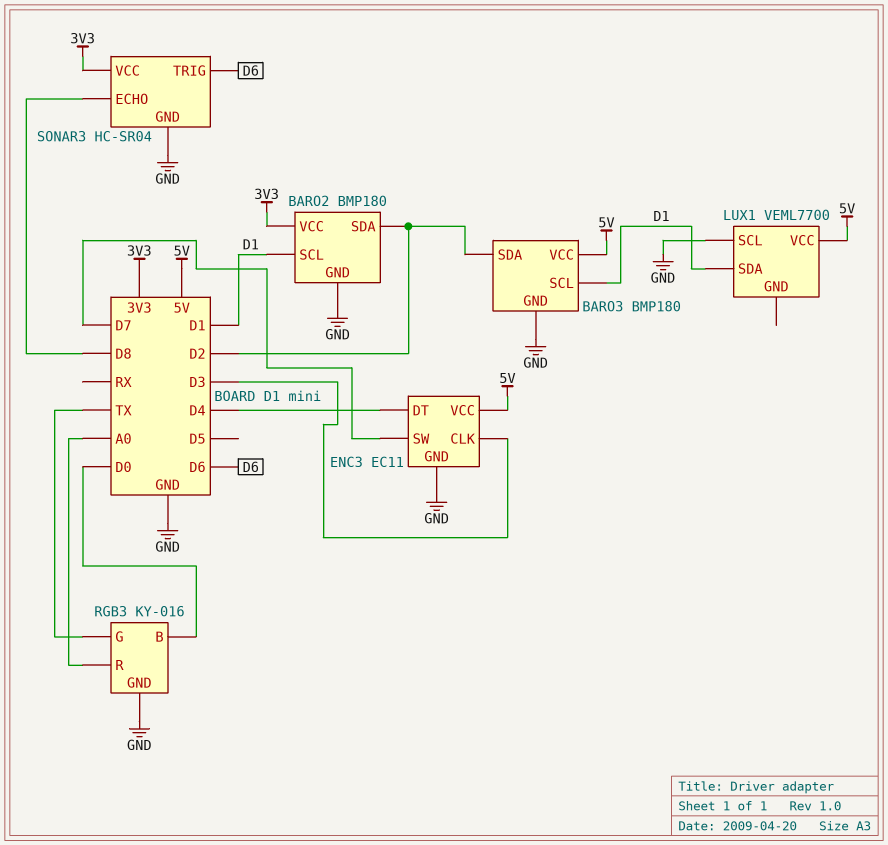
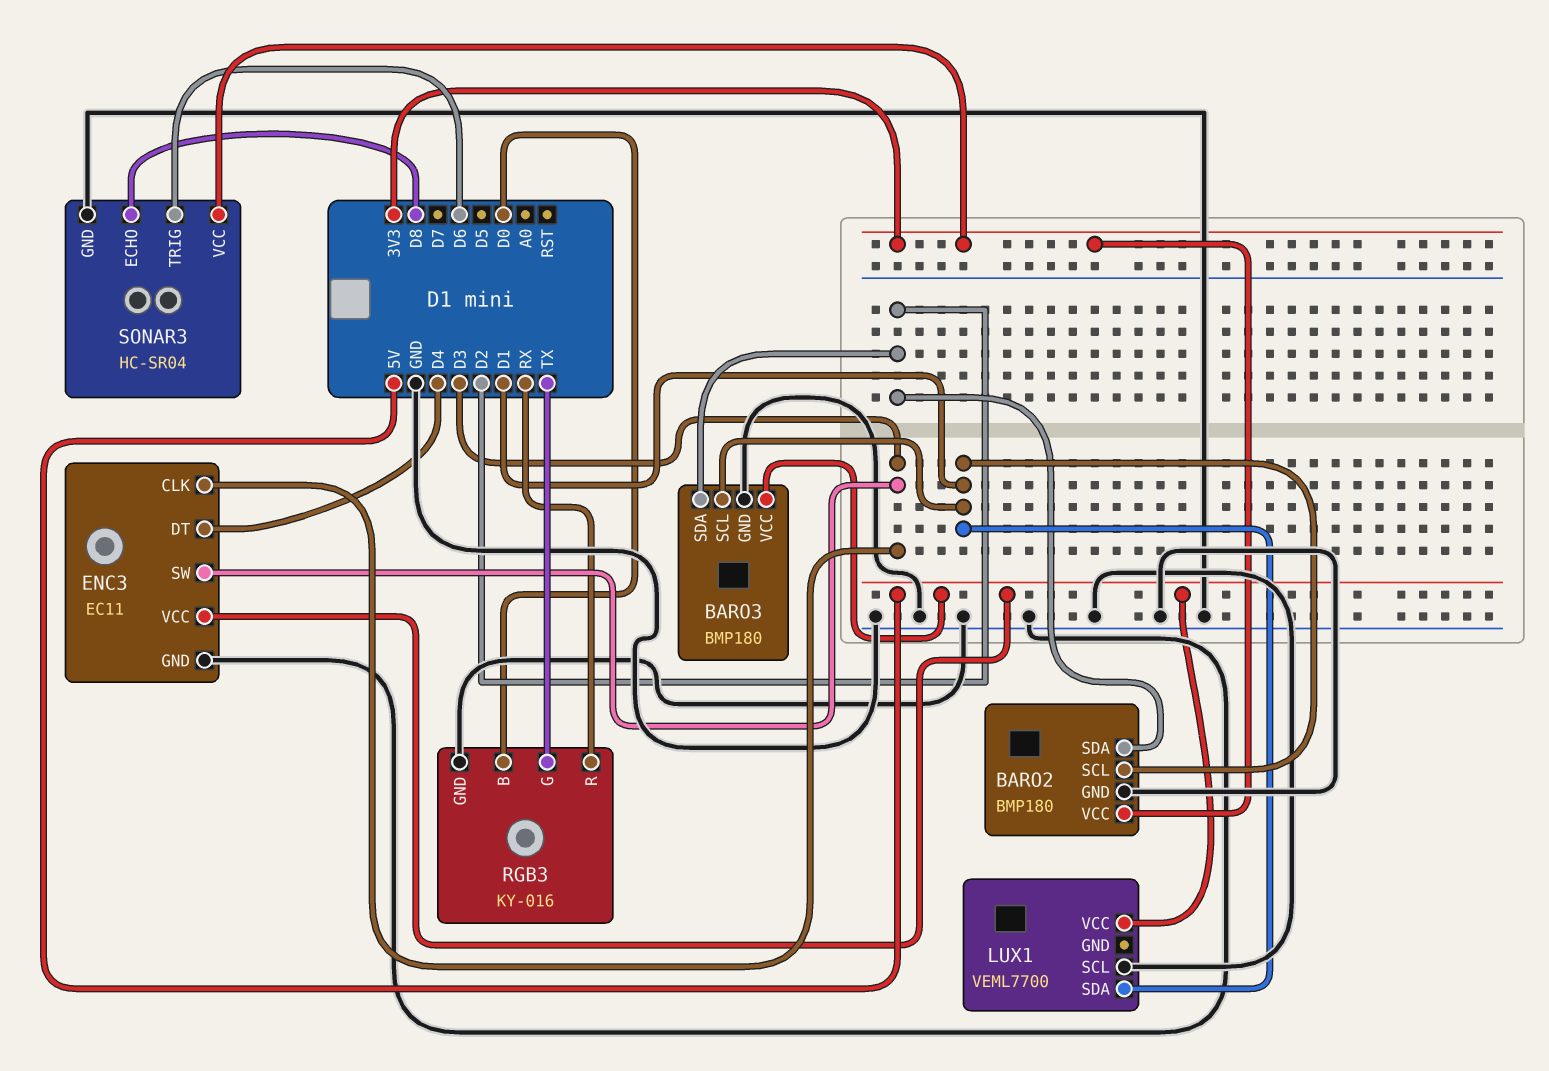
ENC3 pin SW: D7 -> D3
RGB3 pin R: A0 -> RX

